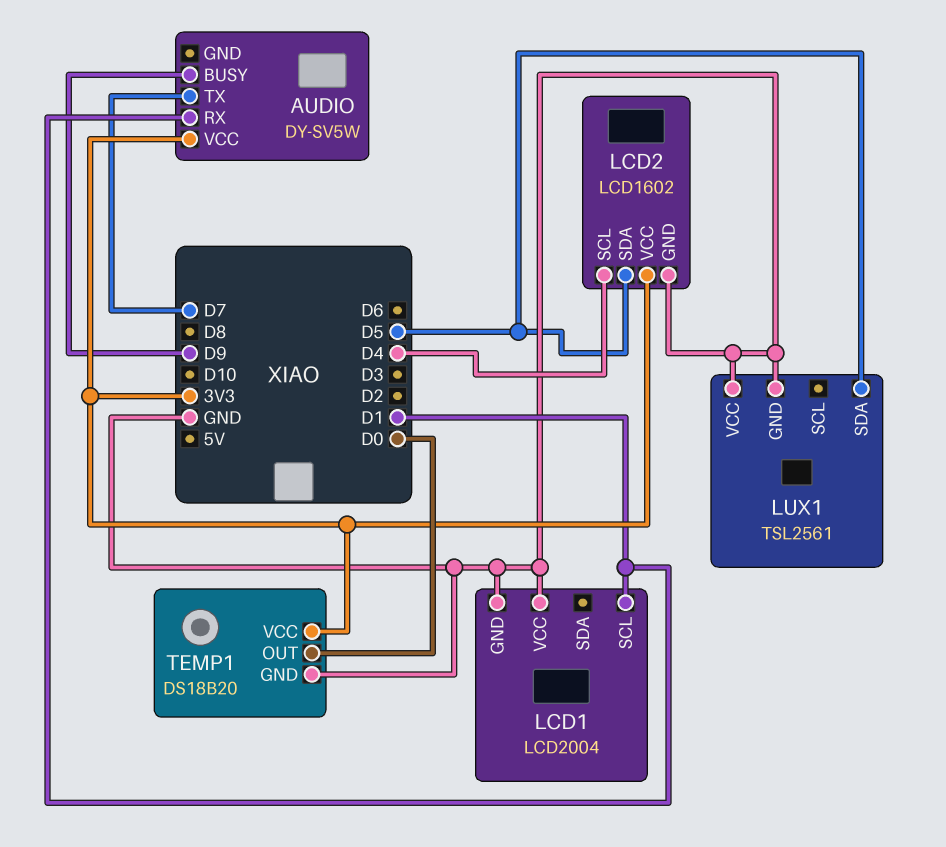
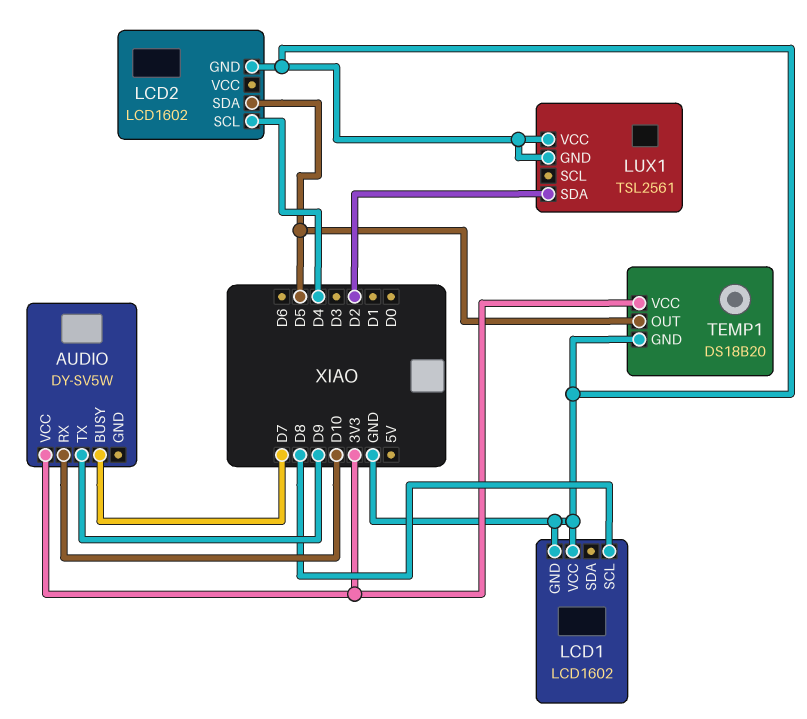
AUDIO pin BUSY: D9 -> D7
AUDIO pin RX: D1 -> D10
AUDIO pin TX: D7 -> D9
LCD1: LCD2004 -> LCD1602
LCD1 pin SCL: D1 -> D8
LCD2 pin VCC: 3V3 -> none
LUX1 pin SDA: D5 -> D2
TEMP1 pin OUT: D0 -> D5

